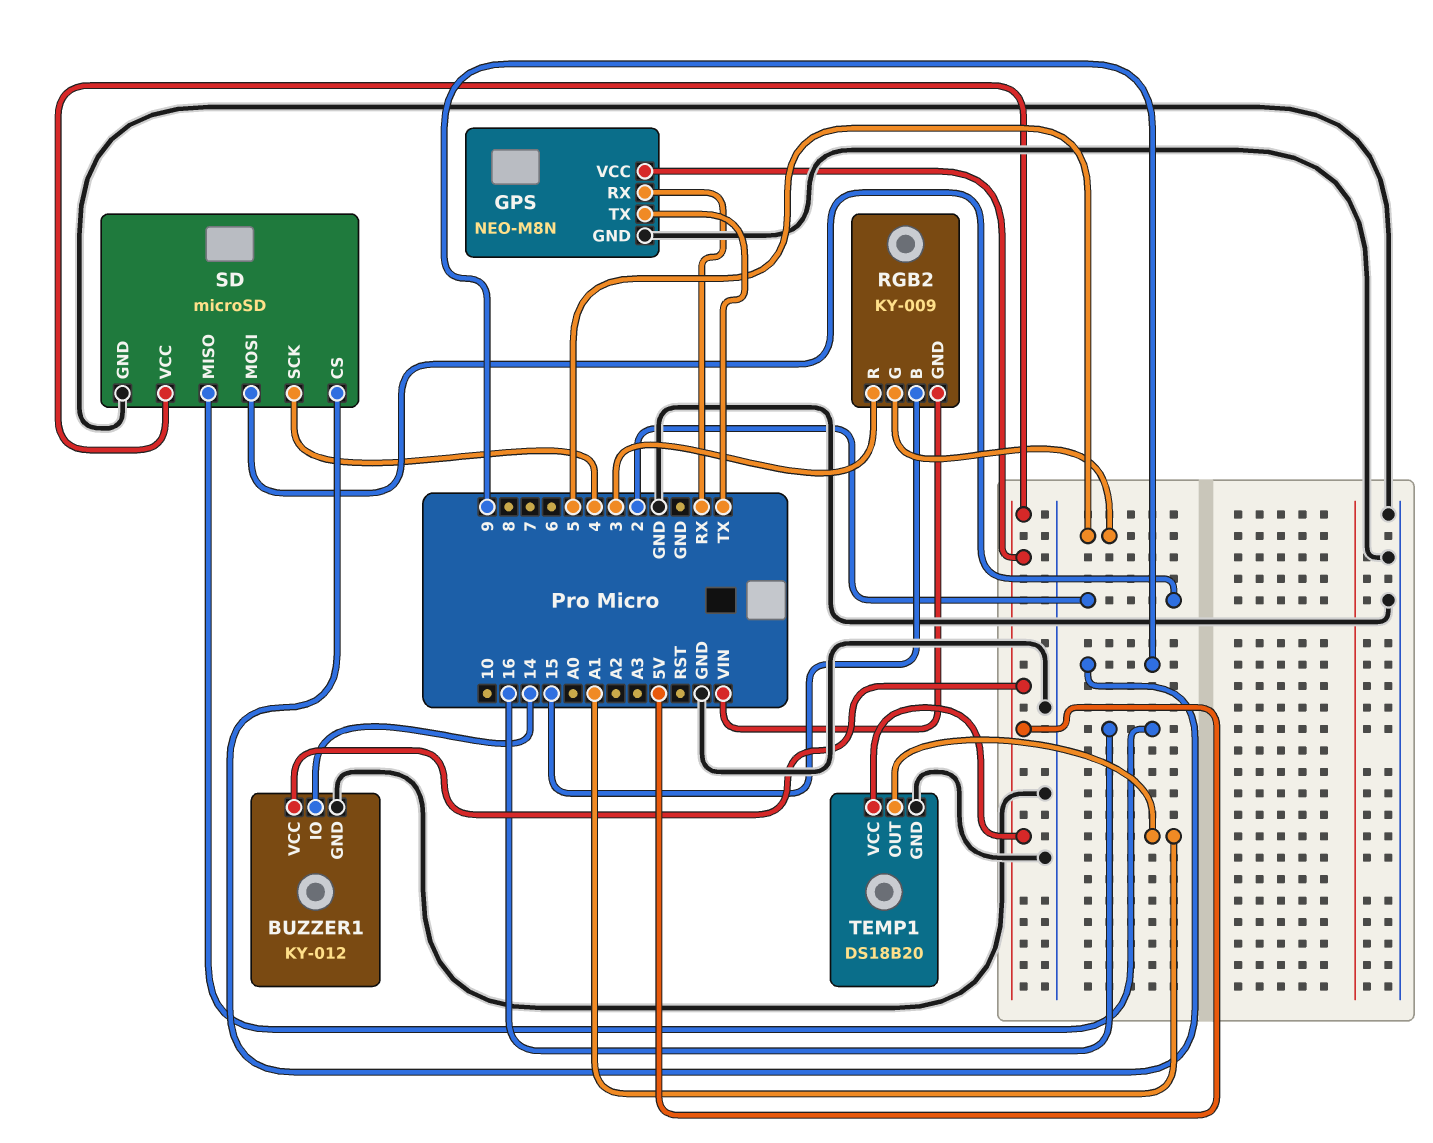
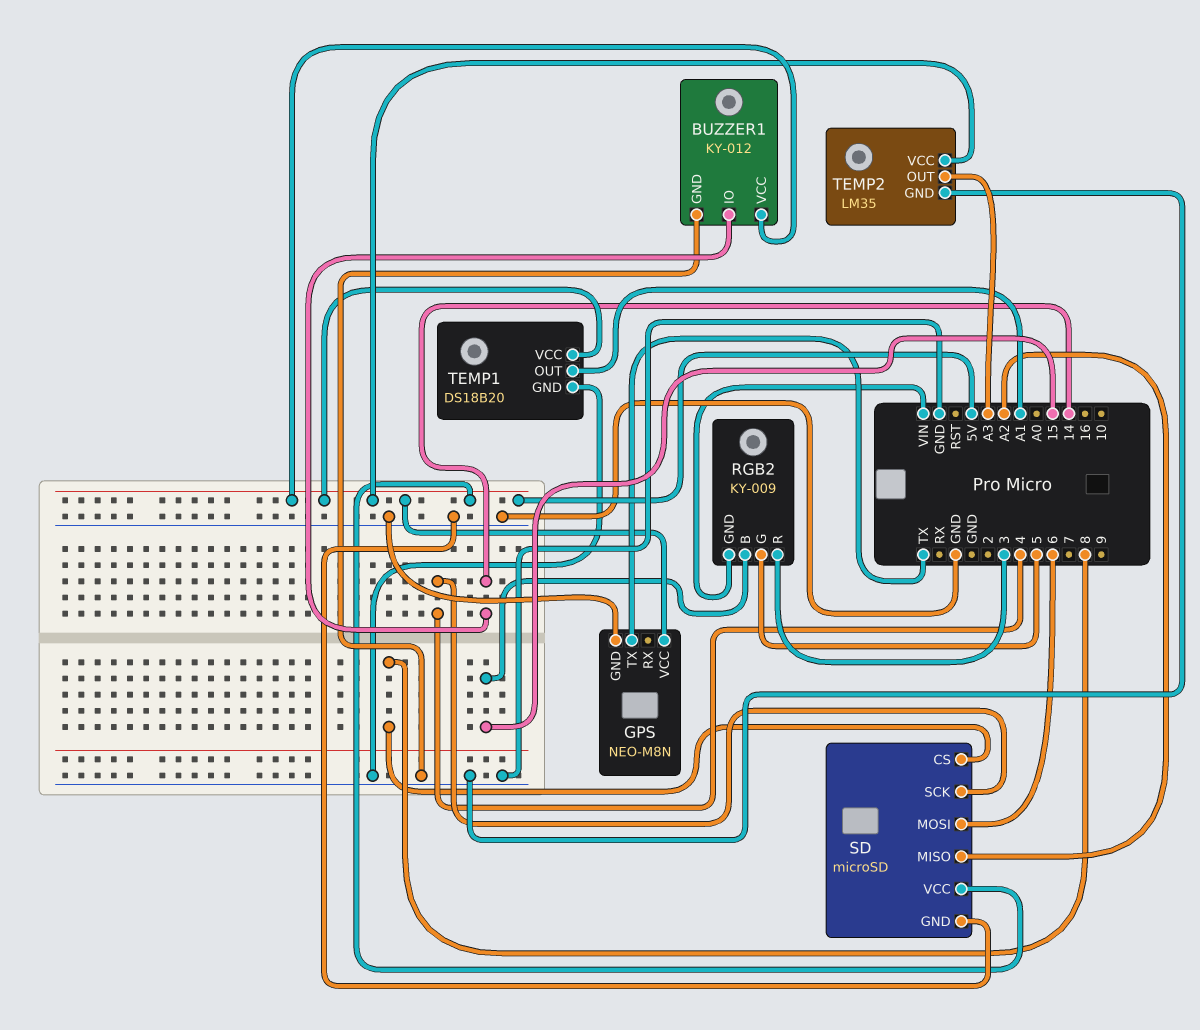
GPS pin RX: RX -> none
SD pin CS: 9 -> 8
SD pin MISO: 16 -> A2
SD pin MOSI: 2 -> 6
TEMP2: none -> LM35
TEMP2 pin GND: none -> GND
TEMP2 pin OUT: none -> A3
TEMP2 pin VCC: none -> 5V

